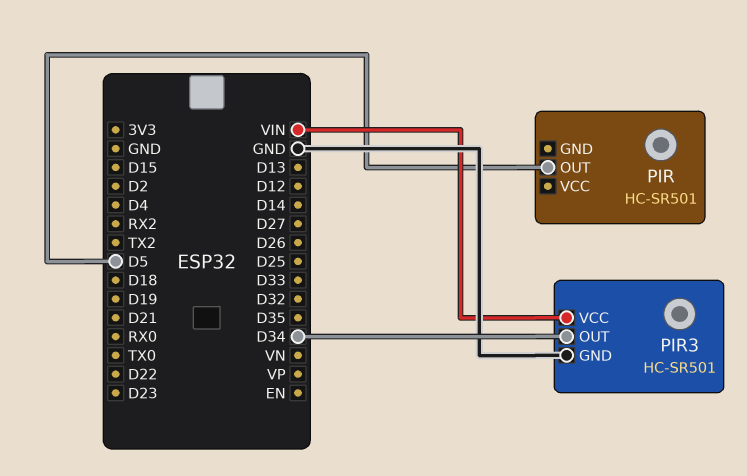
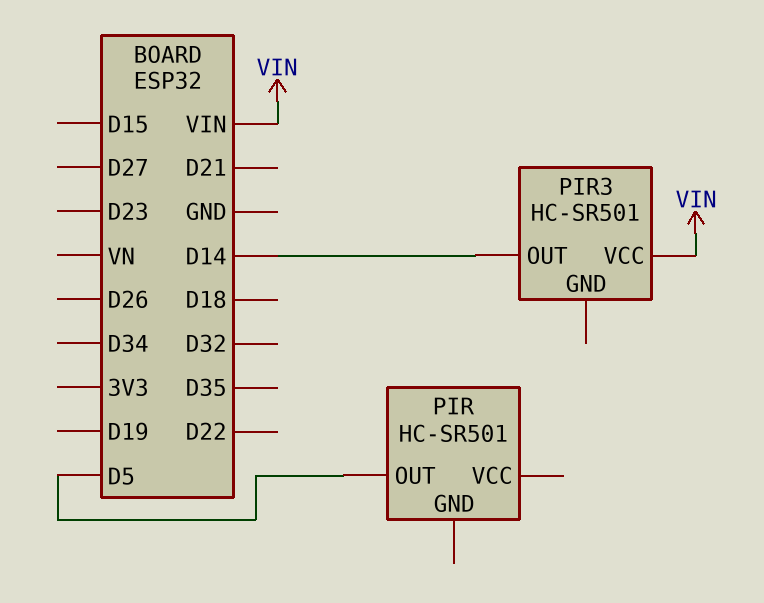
PIR3 pin GND: GND -> none
PIR3 pin OUT: D34 -> D14

